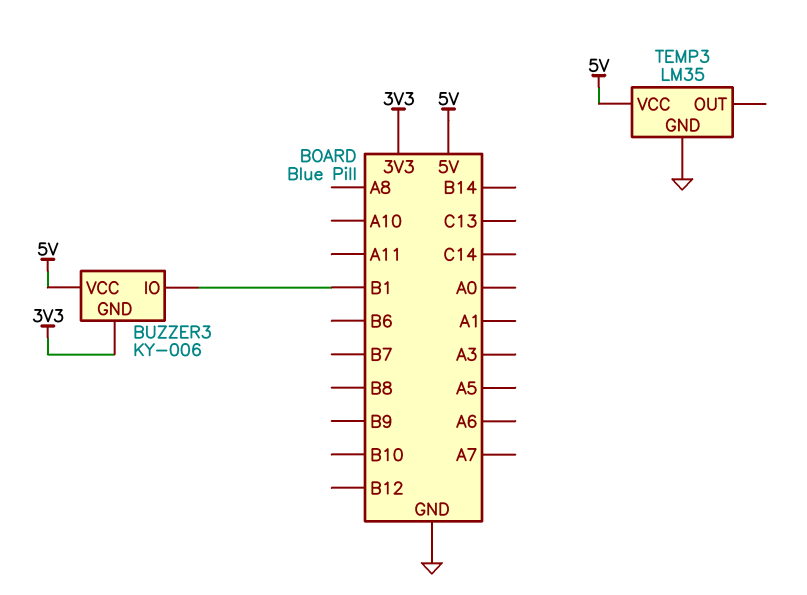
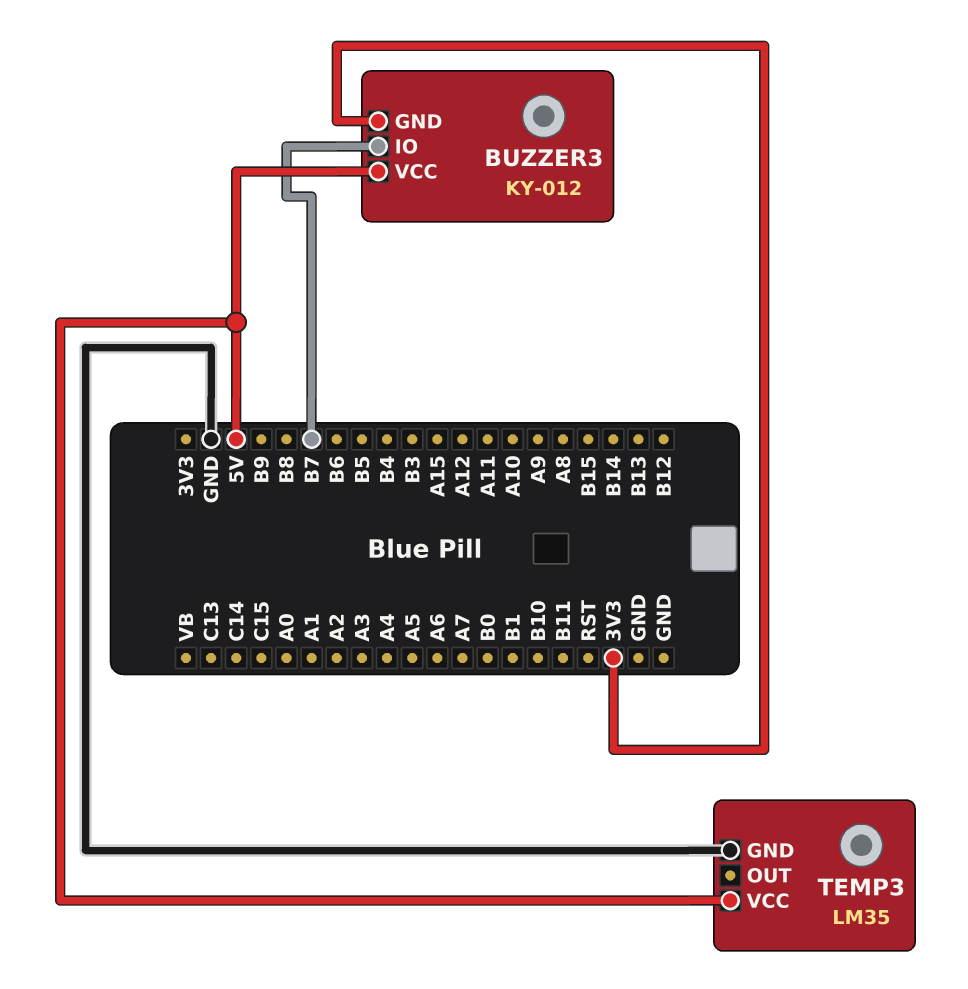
BUZZER3: KY-006 -> KY-012
BUZZER3 pin IO: B1 -> B7

